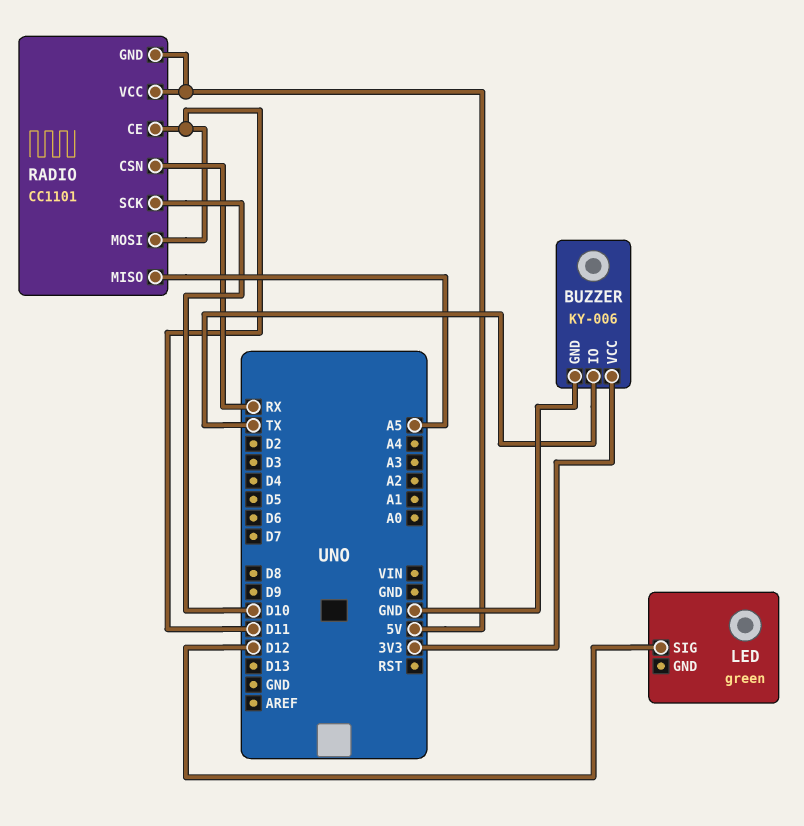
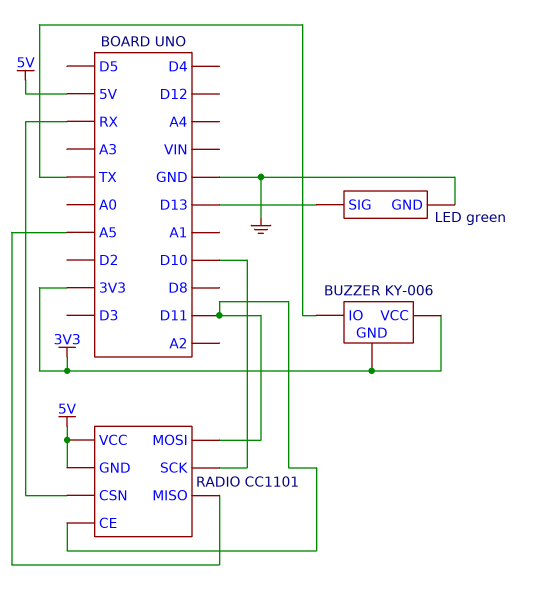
BUZZER pin GND: GND -> 3V3
LED pin GND: none -> GND
LED pin SIG: D12 -> D13

